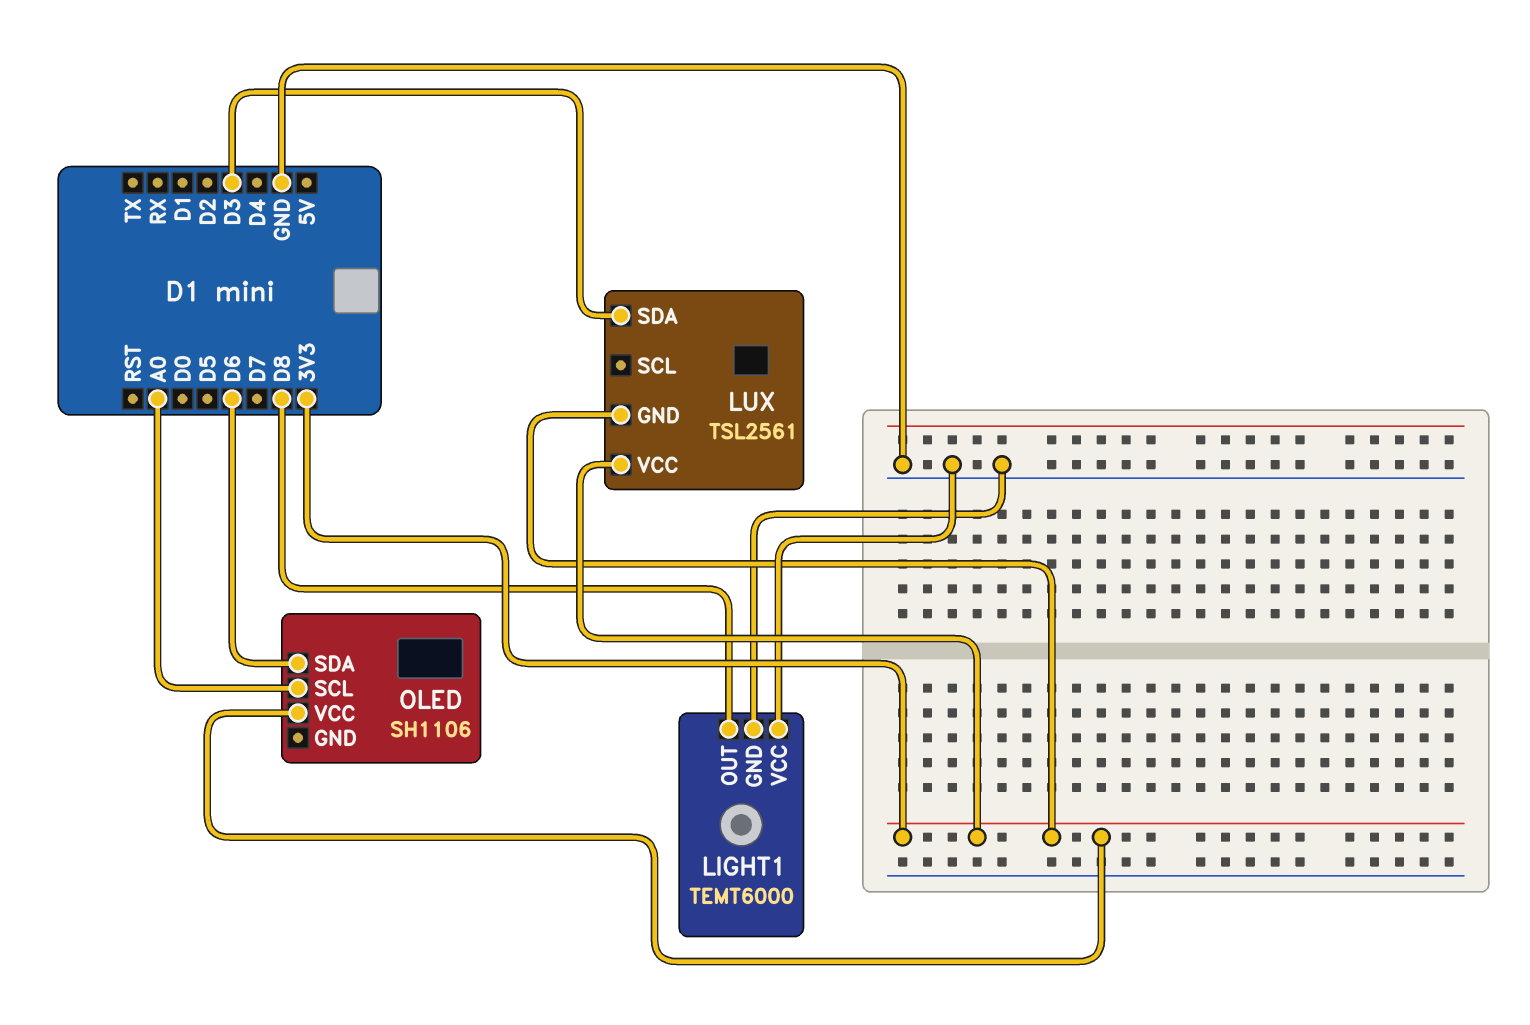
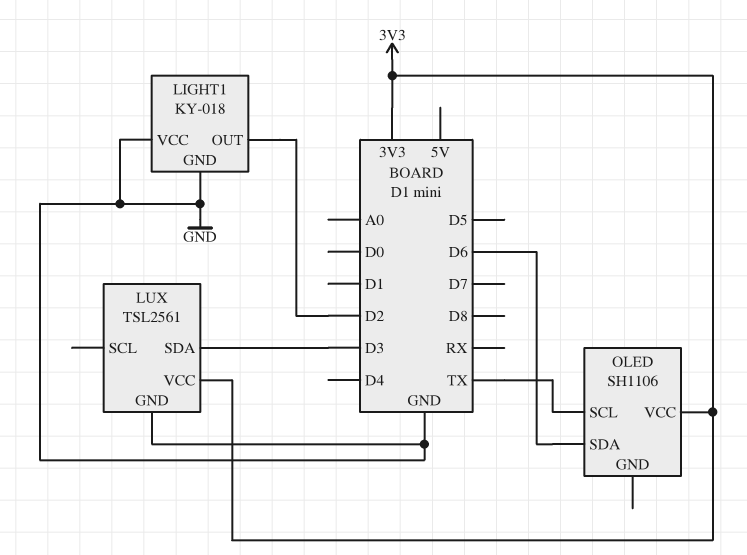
LIGHT1: TEMT6000 -> KY-018
LIGHT1 pin OUT: D8 -> D2
LUX pin GND: 3V3 -> GND
OLED pin SCL: A0 -> TX

